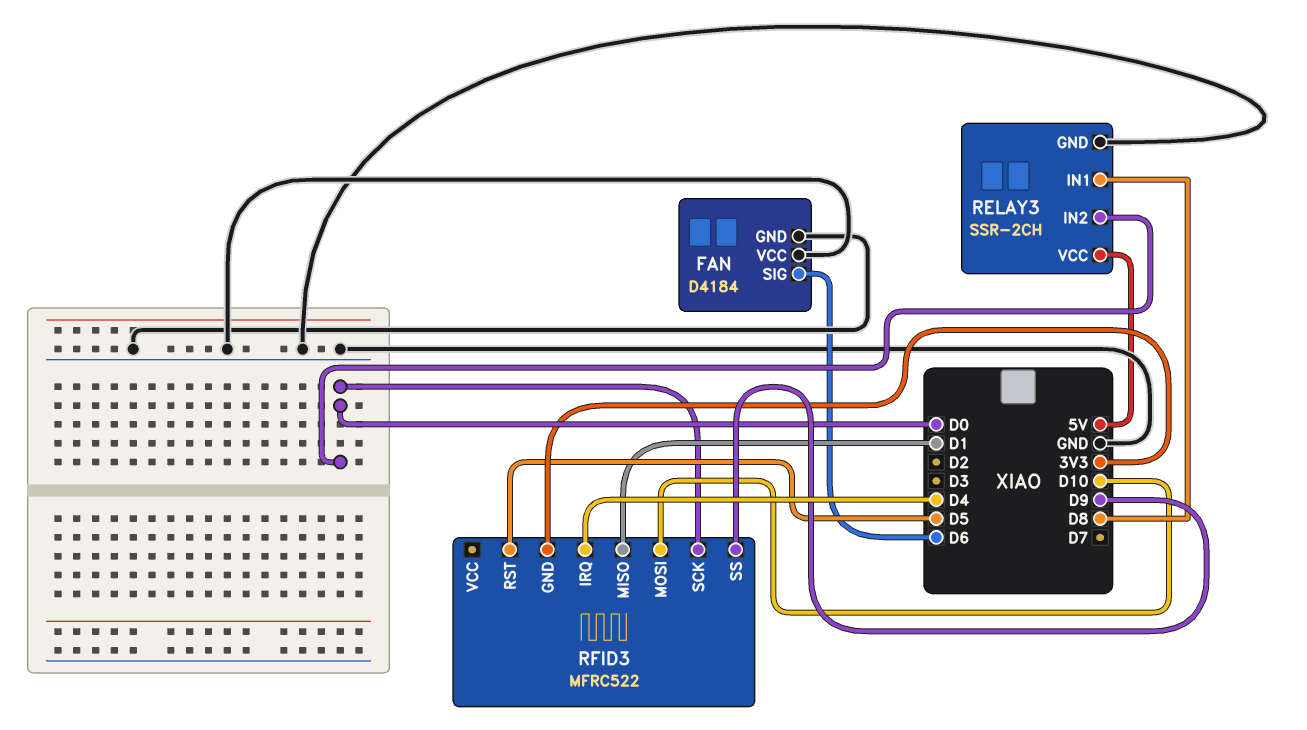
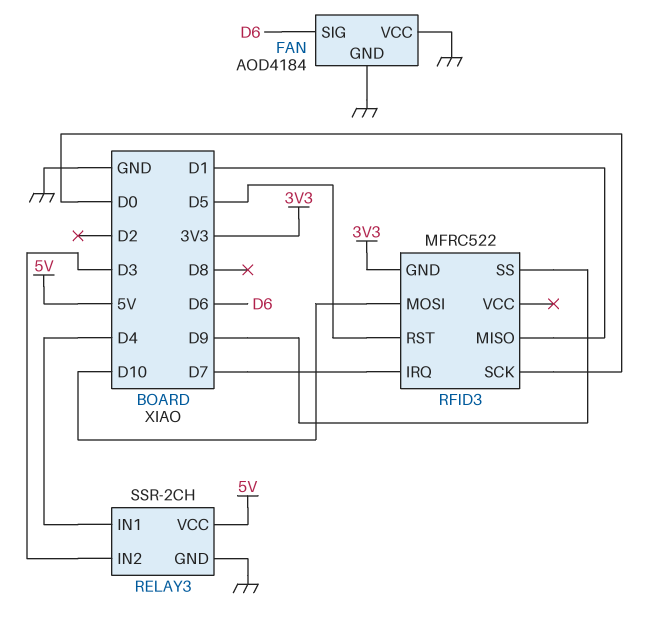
FAN: D4184 -> AOD4184
RELAY3 pin IN1: D8 -> D4
RELAY3 pin IN2: D0 -> D3
RFID3 pin IRQ: D4 -> D7

